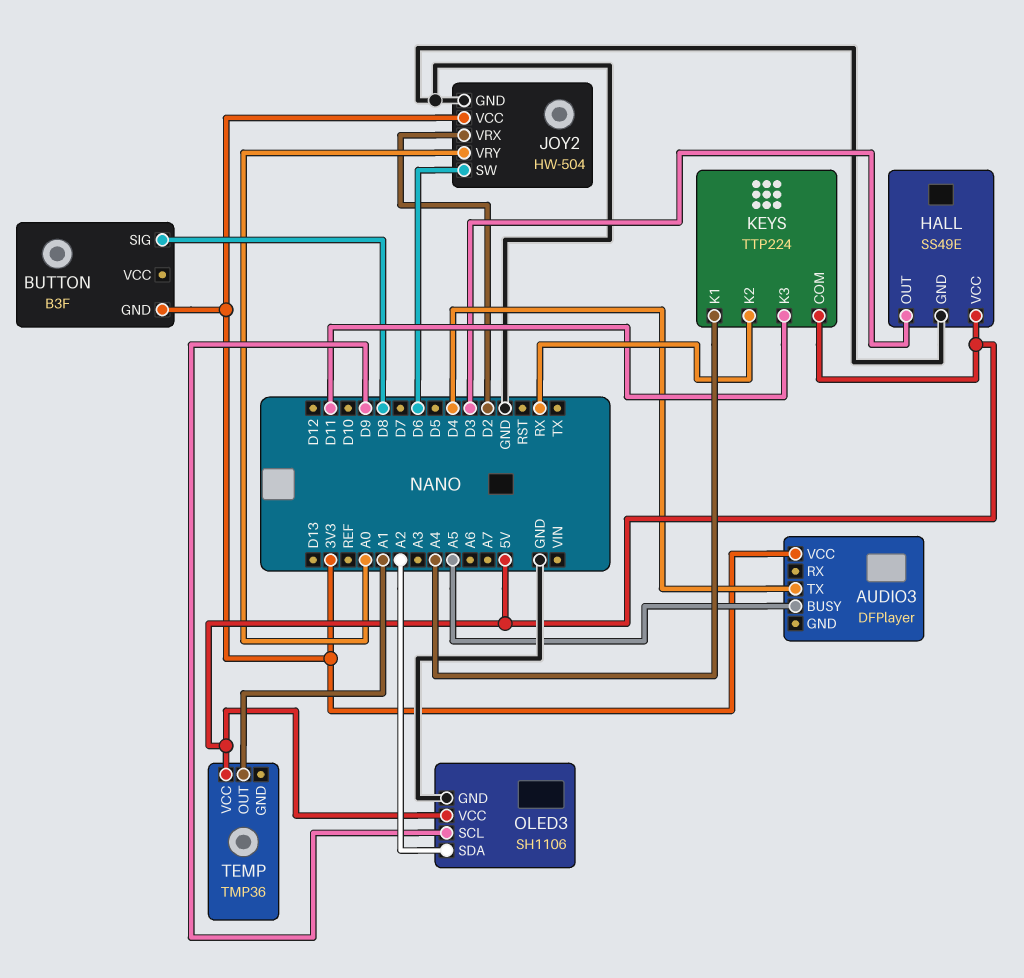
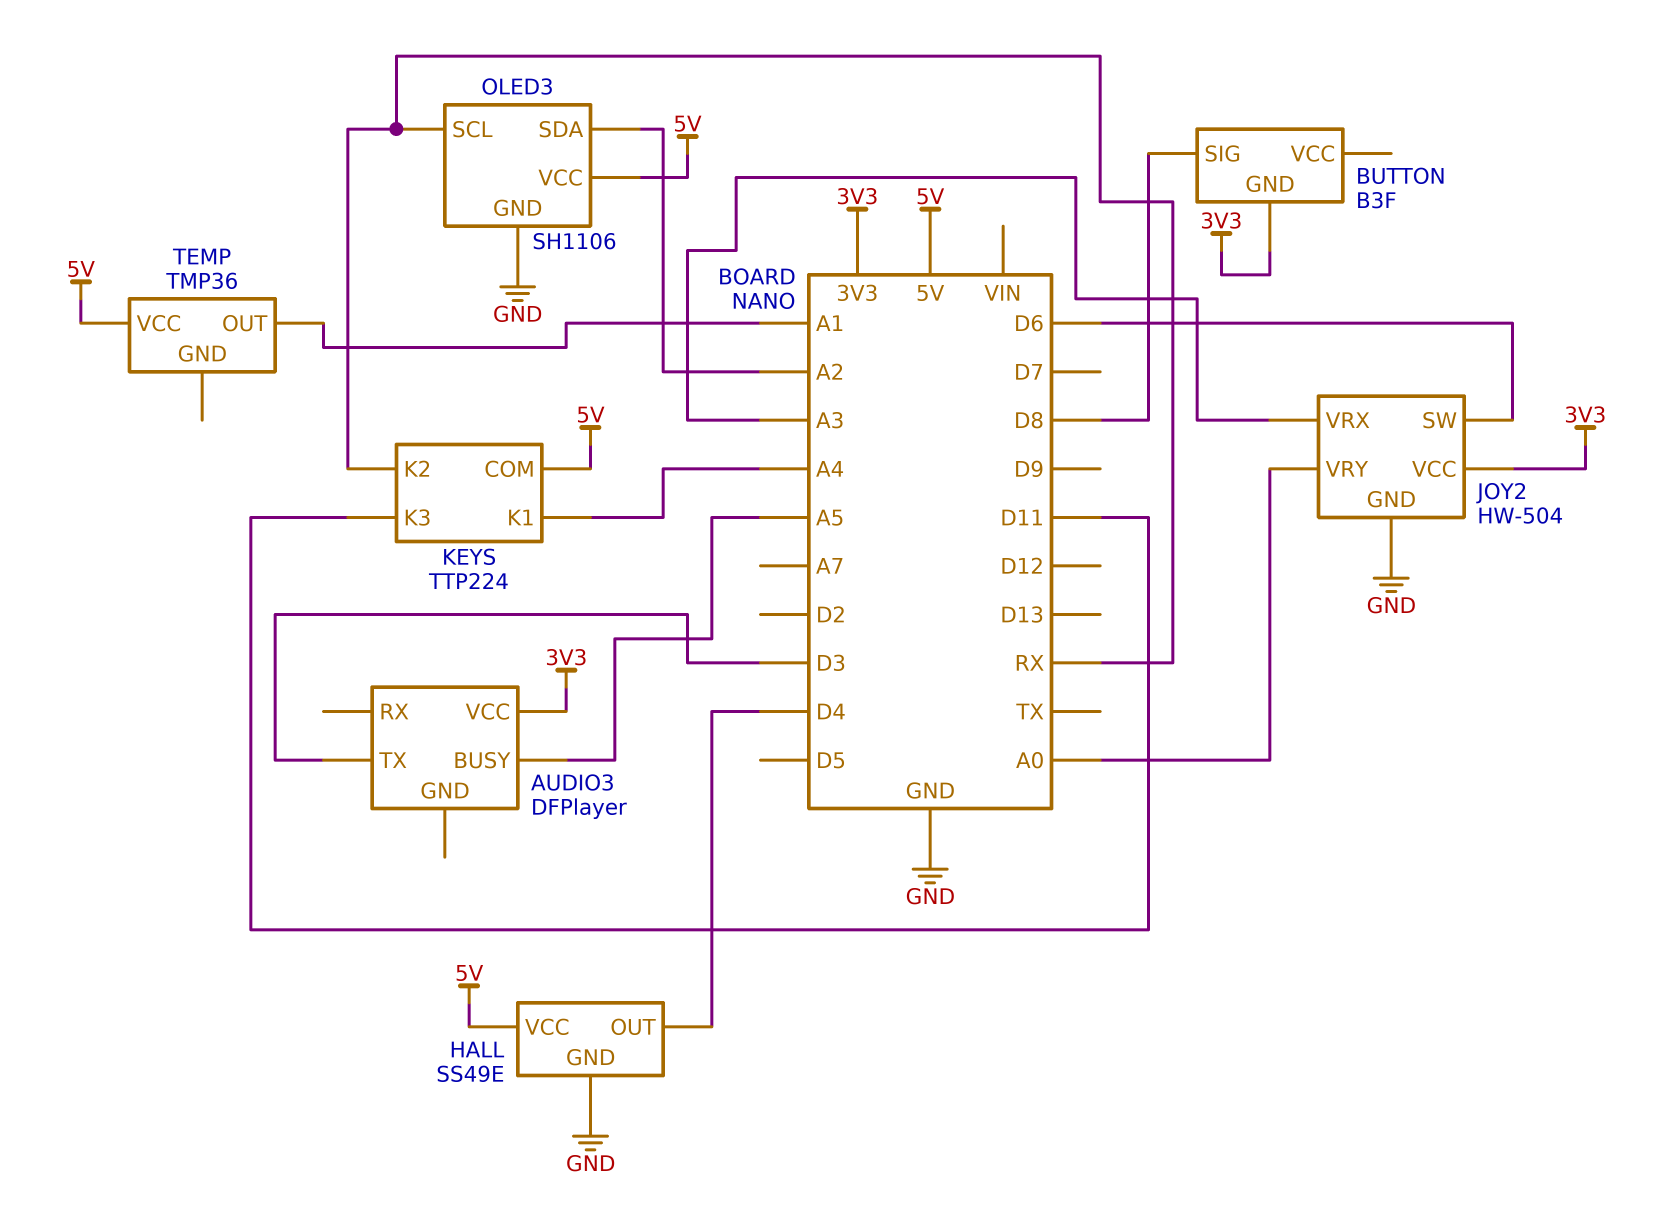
AUDIO3 pin TX: D4 -> D3
HALL pin OUT: D3 -> D4
JOY2 pin VRX: D2 -> A3
OLED3 pin SCL: D9 -> RX

